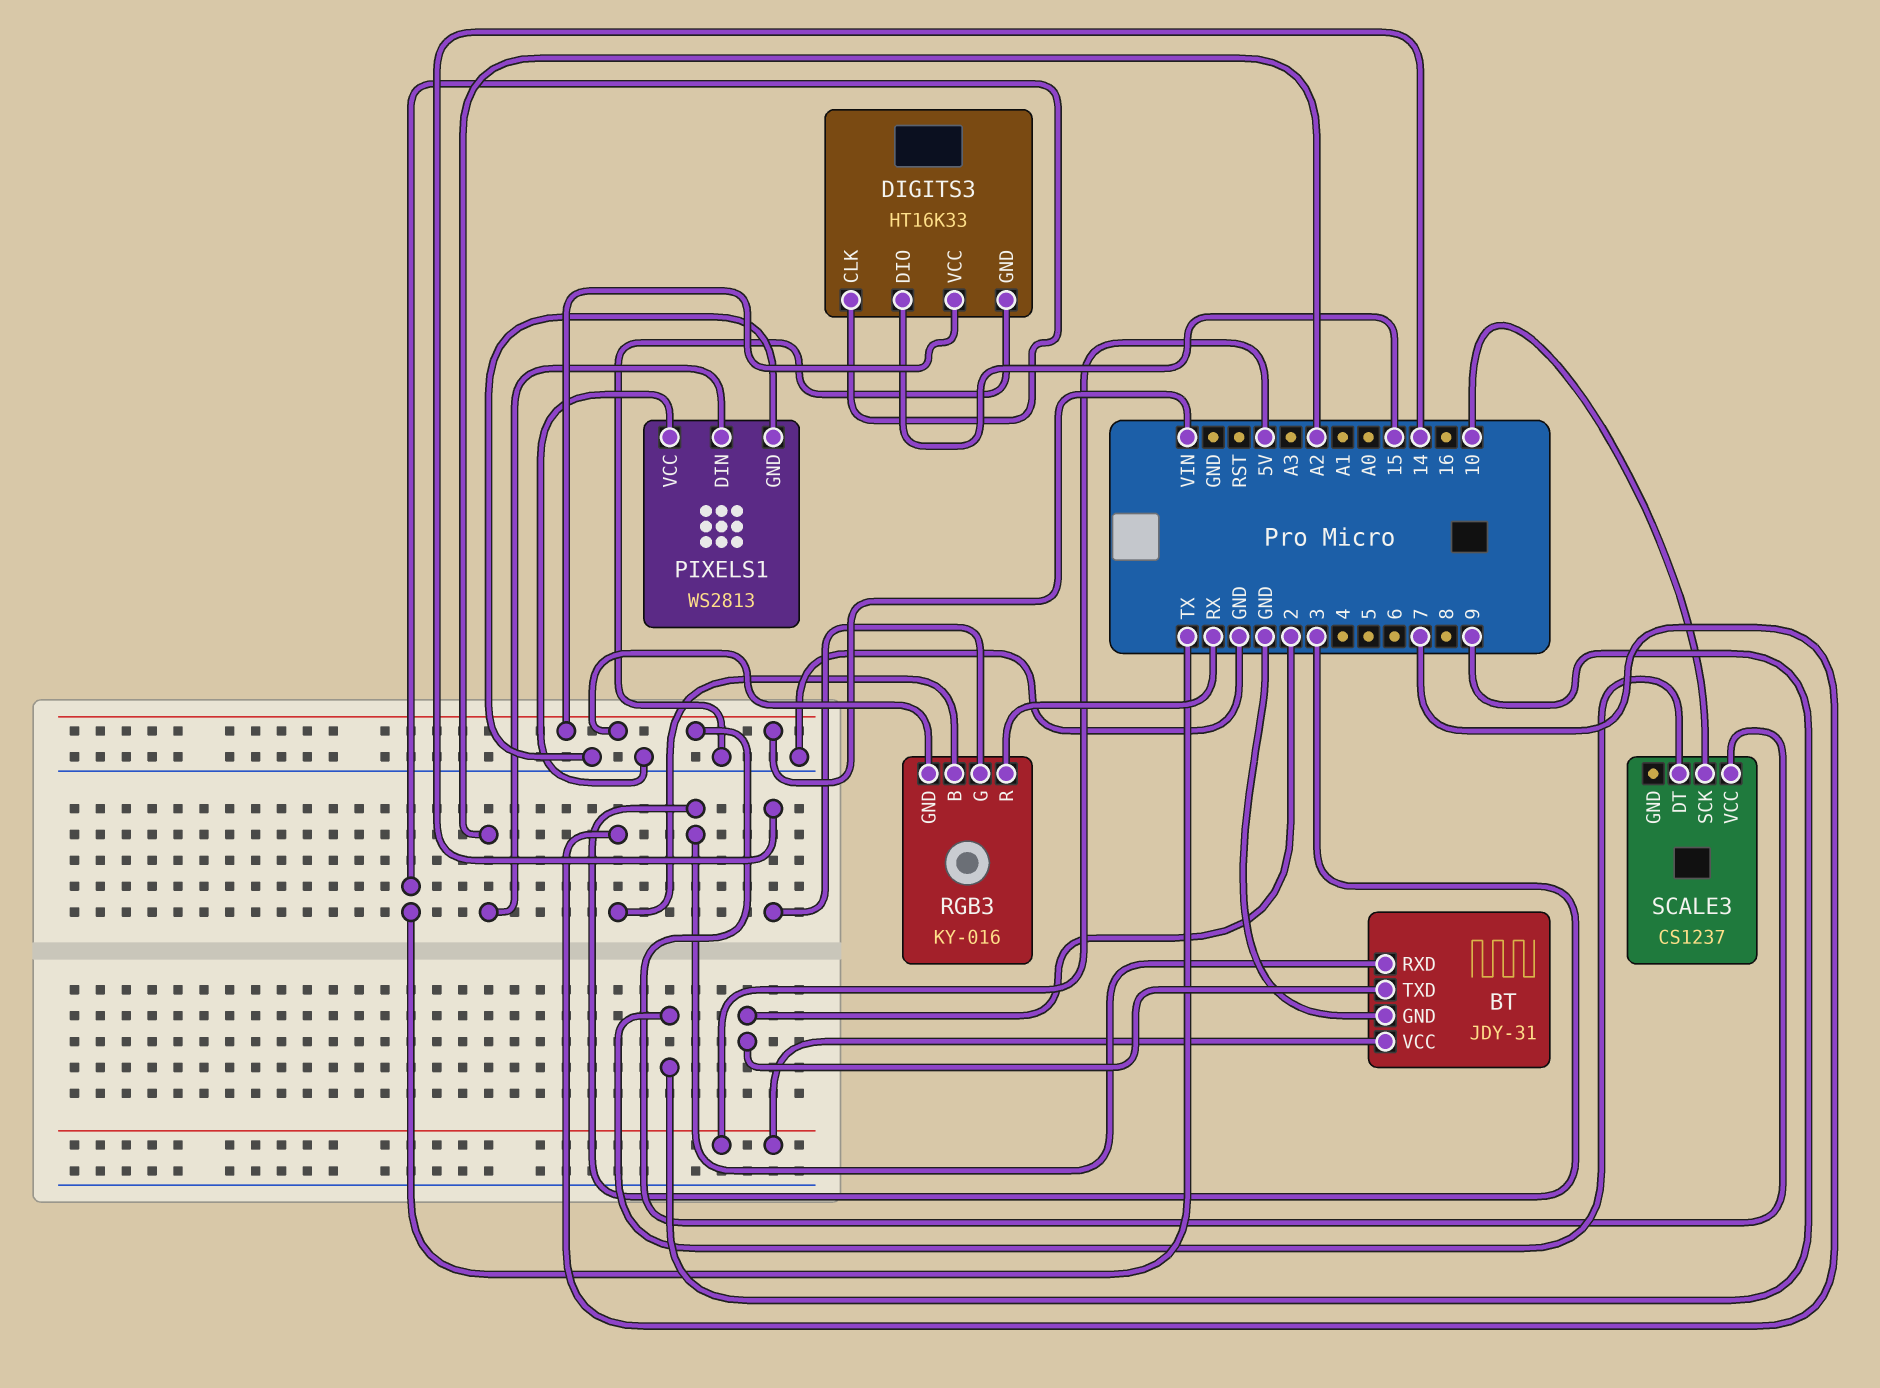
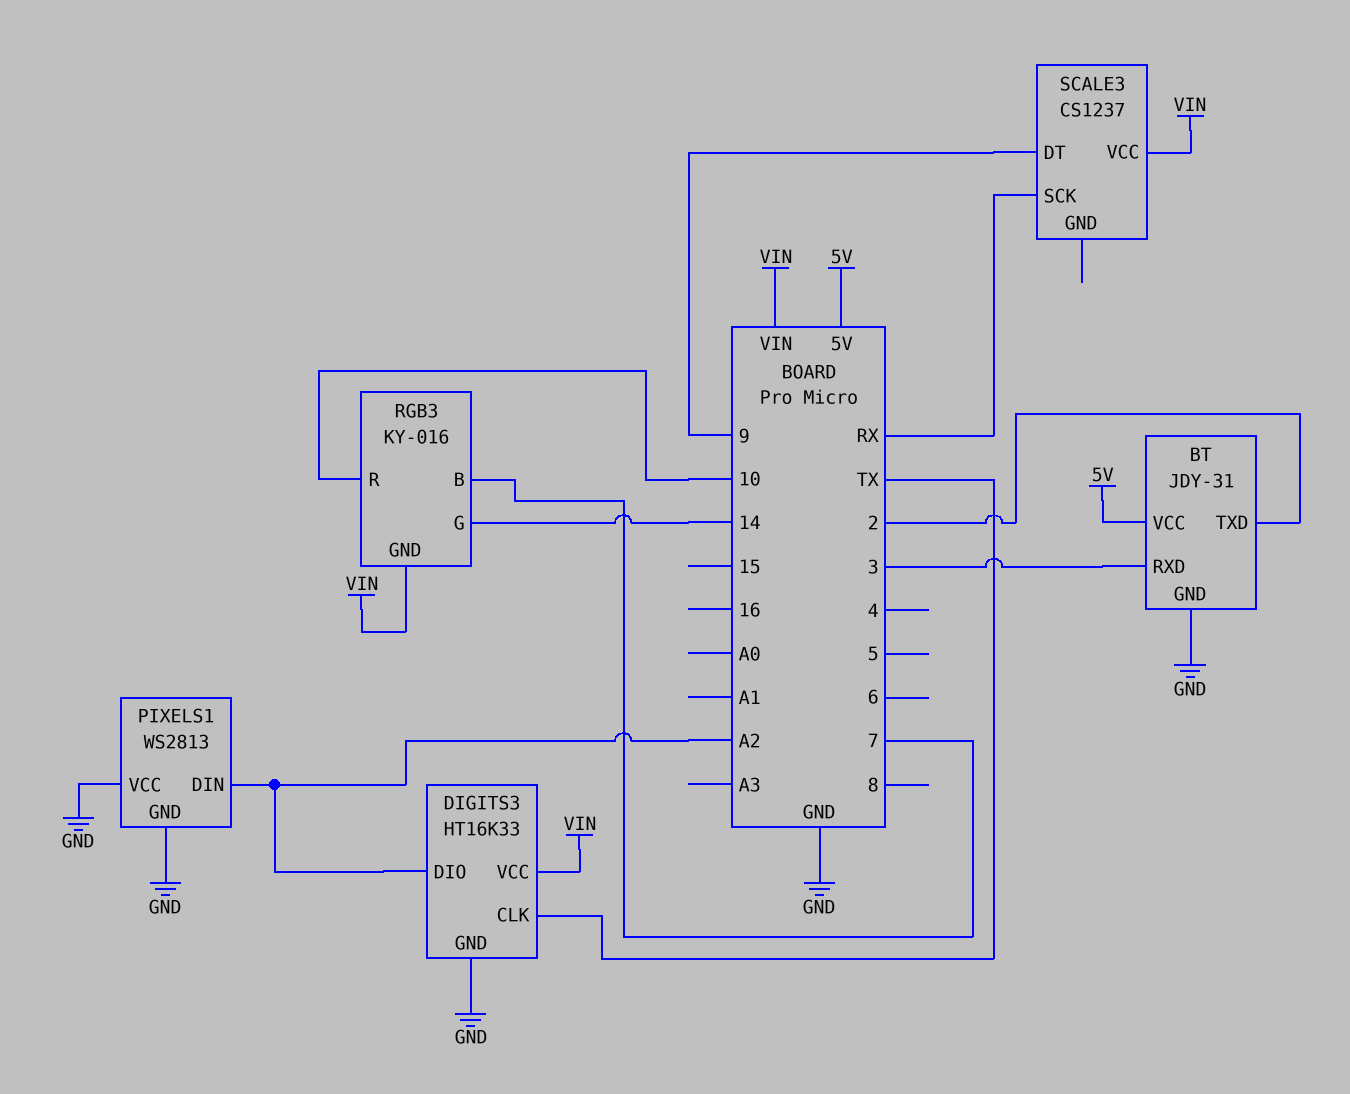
DIGITS3 pin DIO: 15 -> A2
RGB3 pin R: RX -> 10
SCALE3 pin SCK: 10 -> RX

